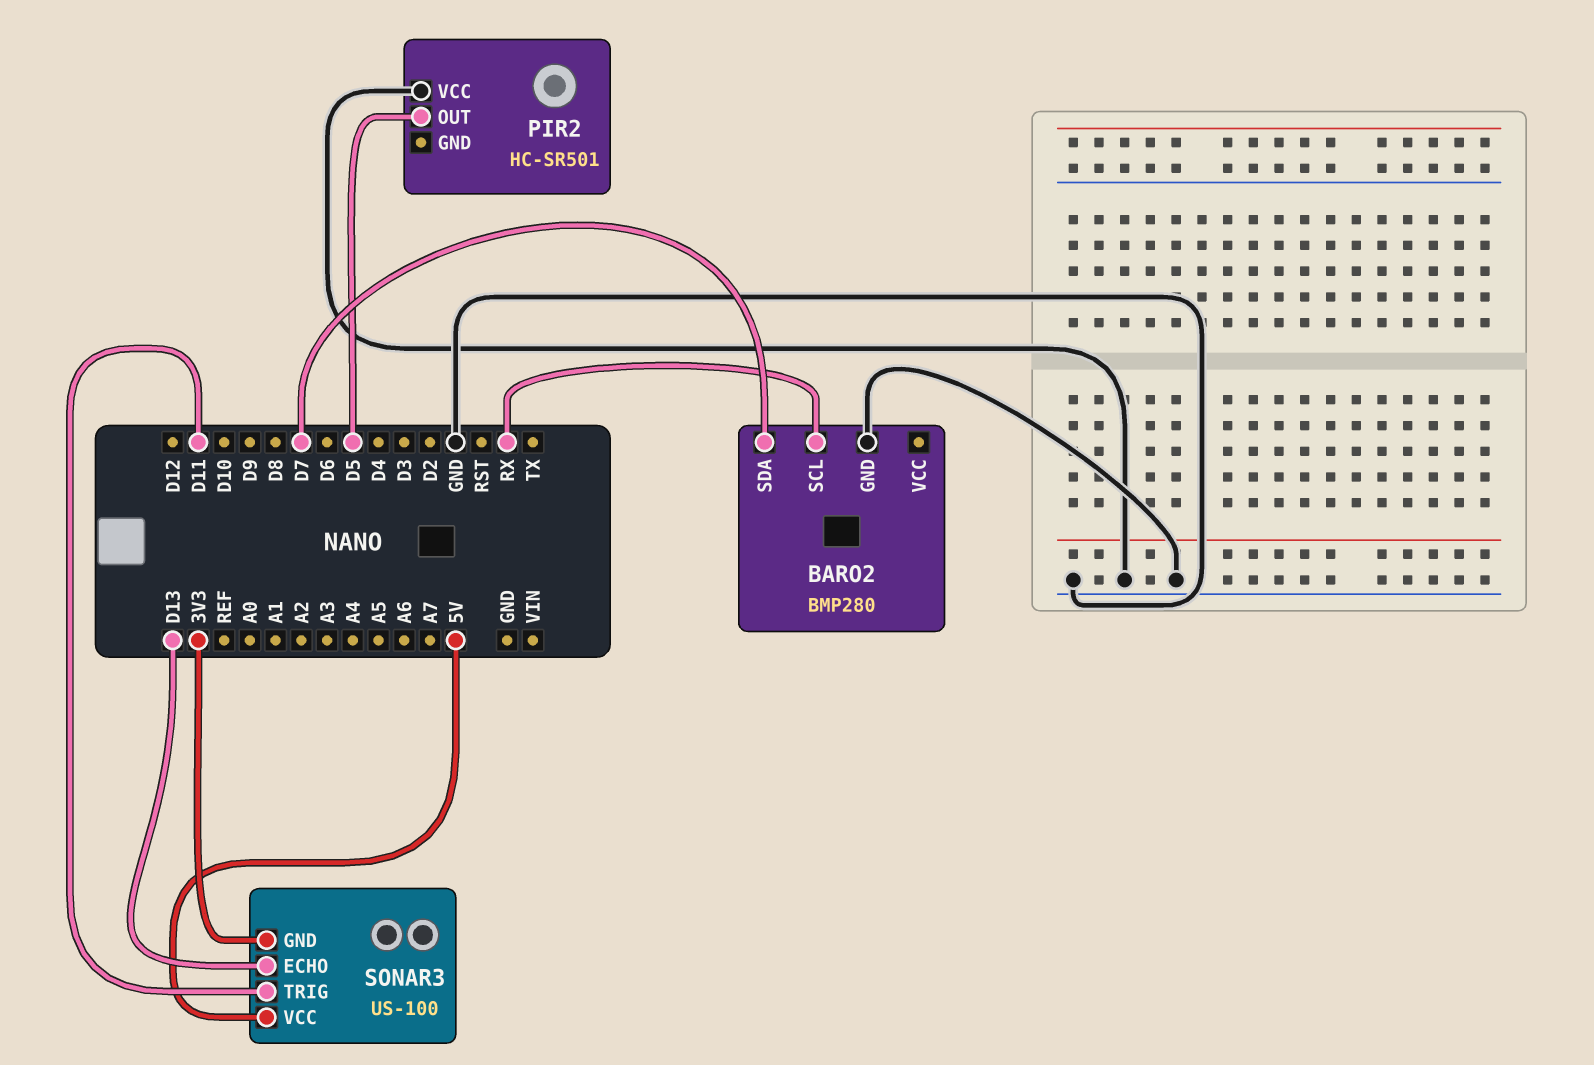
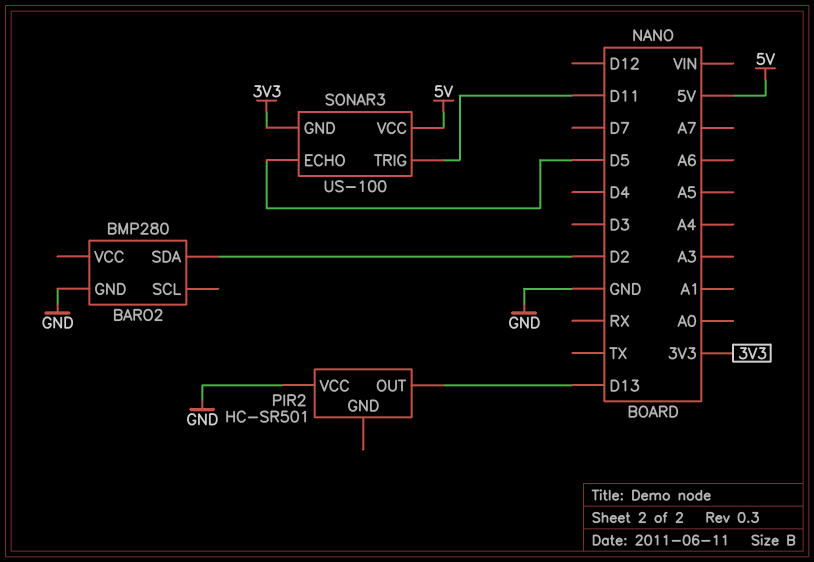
BARO2 pin SCL: RX -> none
BARO2 pin SDA: D7 -> D2
PIR2 pin OUT: D5 -> D13
SONAR3 pin ECHO: D13 -> D5

